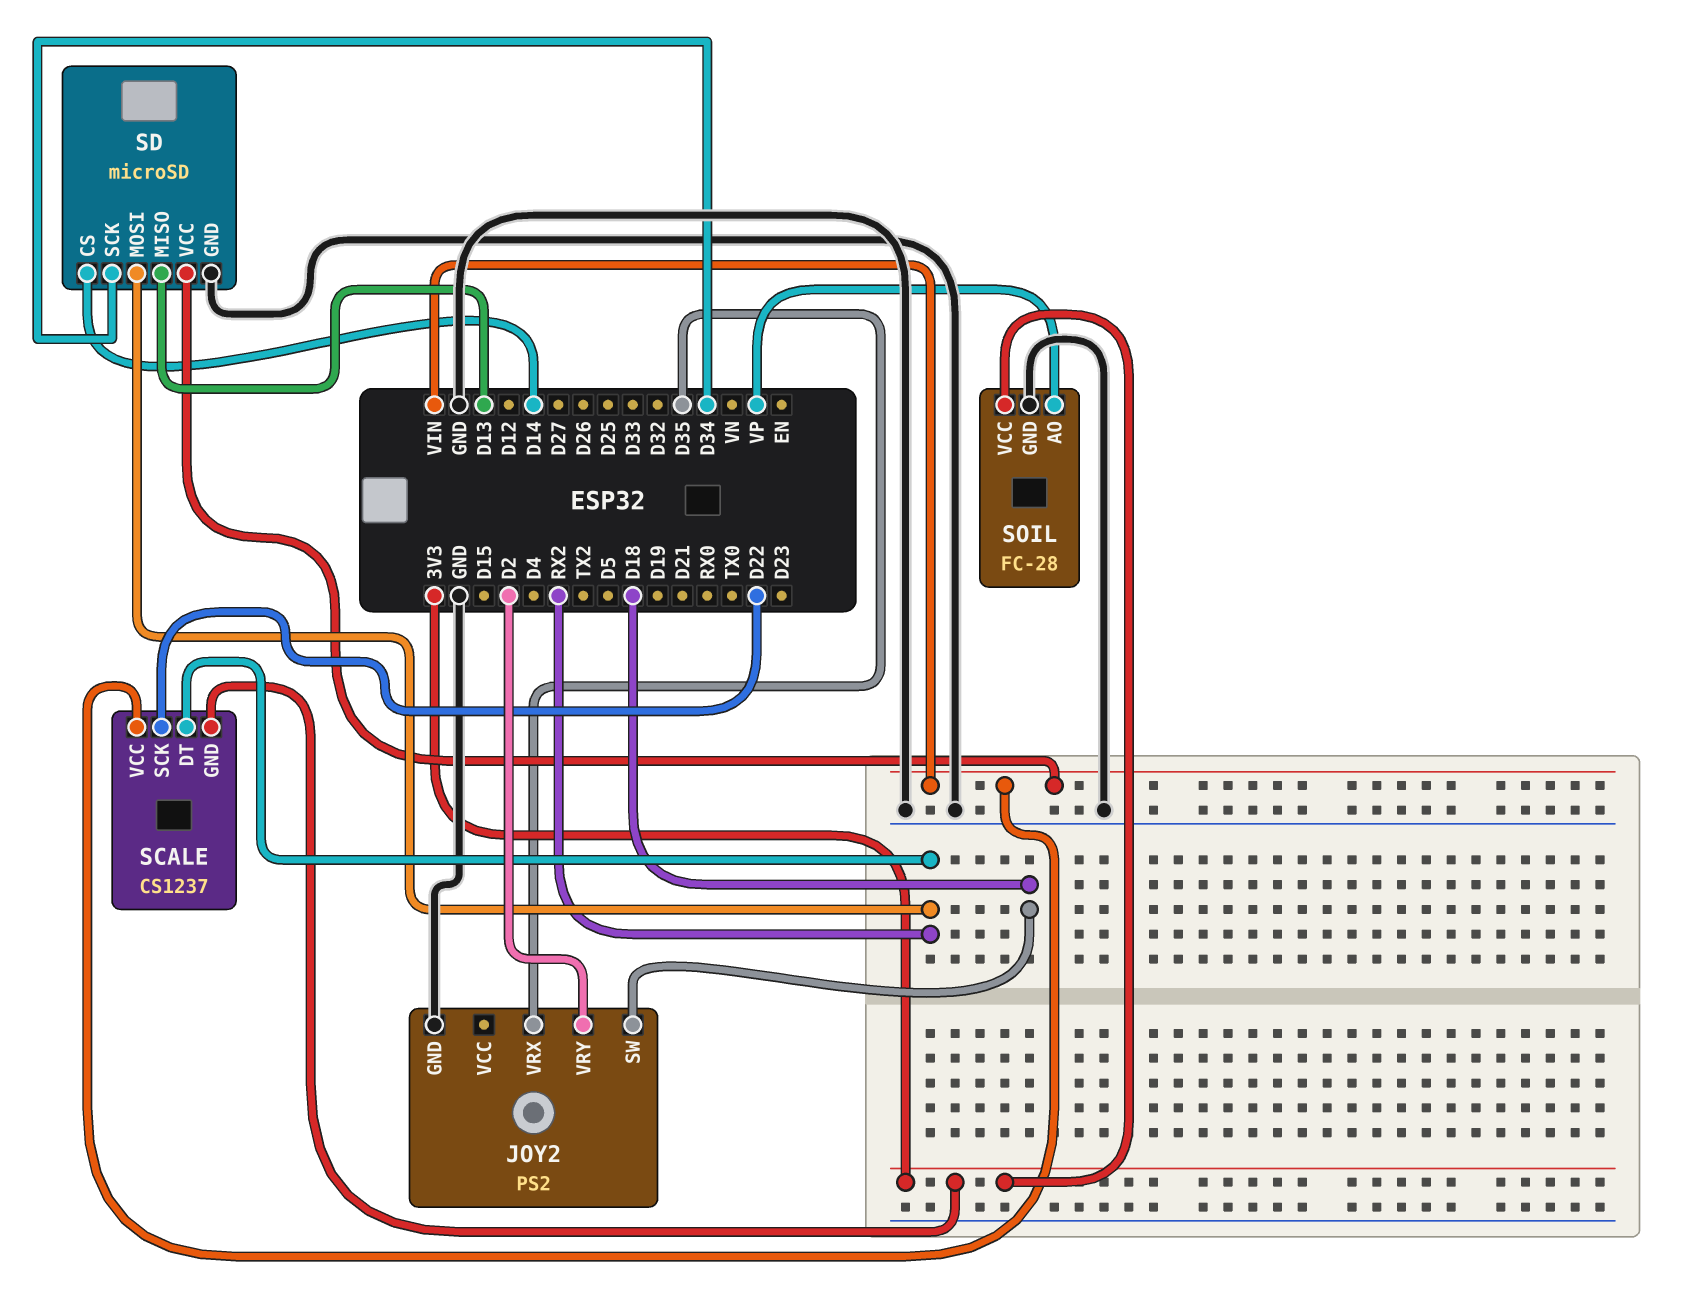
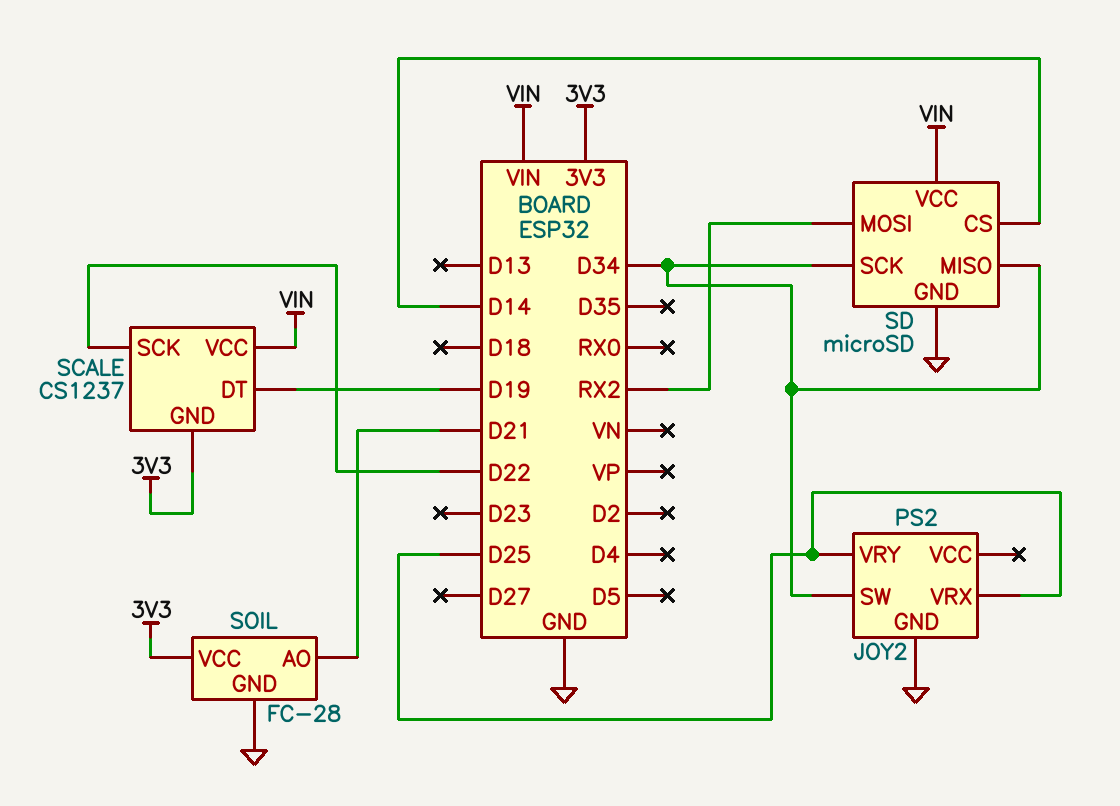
JOY2 pin SW: D18 -> D34
JOY2 pin VRX: D35 -> D25
JOY2 pin VRY: D2 -> D25
SCALE pin DT: RX2 -> D19
SD pin MISO: D13 -> D34
SOIL pin AO: VP -> D21

